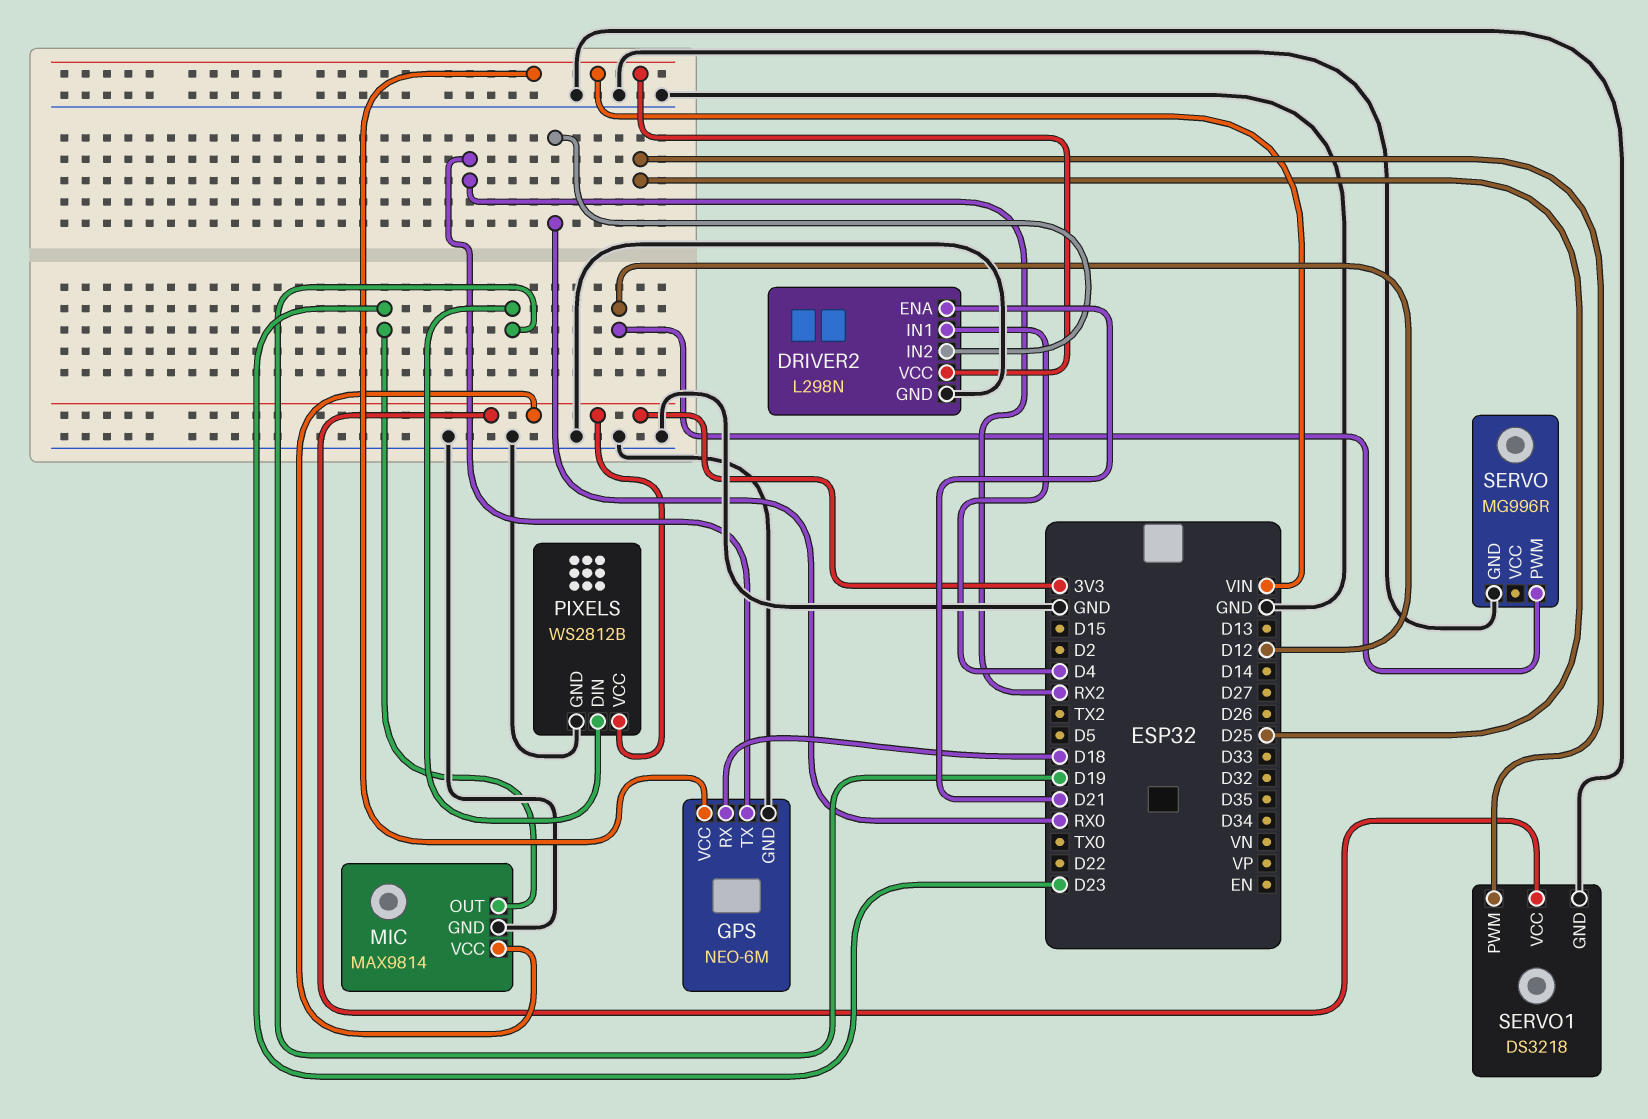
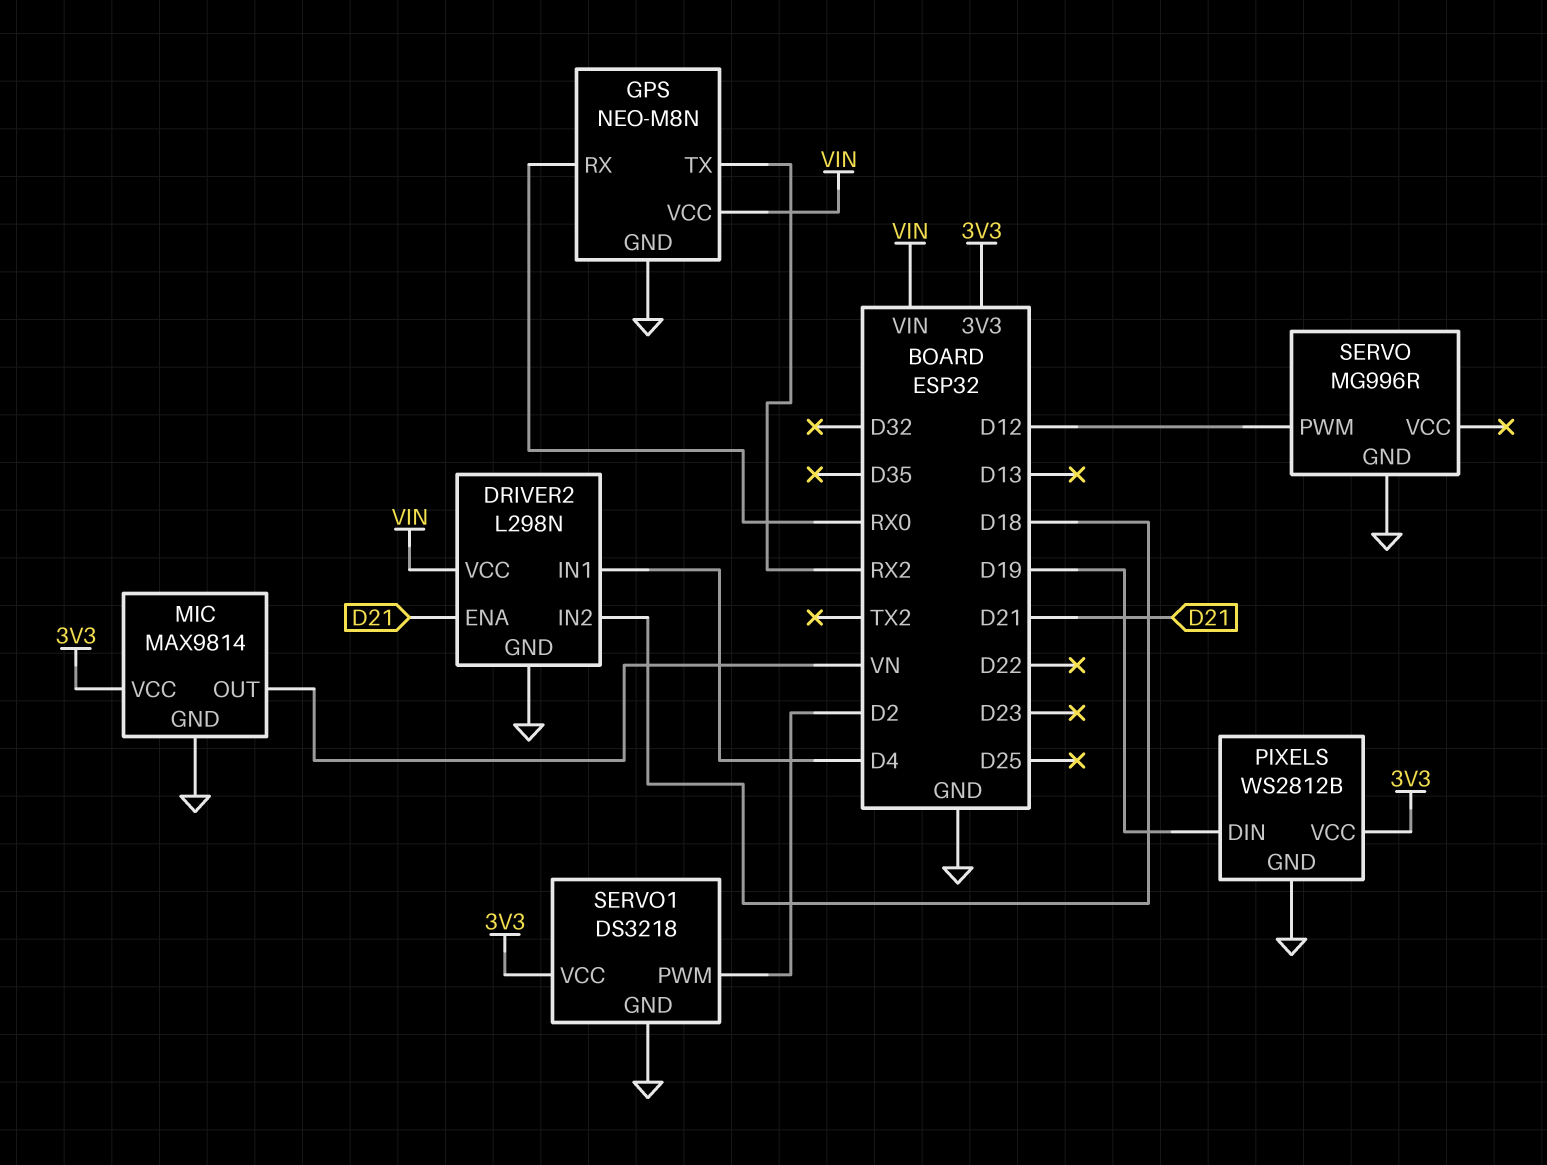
DRIVER2 pin IN2: RX0 -> D18
GPS: NEO-6M -> NEO-M8N
GPS pin RX: D18 -> RX0
MIC pin OUT: D23 -> VN
SERVO1 pin PWM: D25 -> D2

